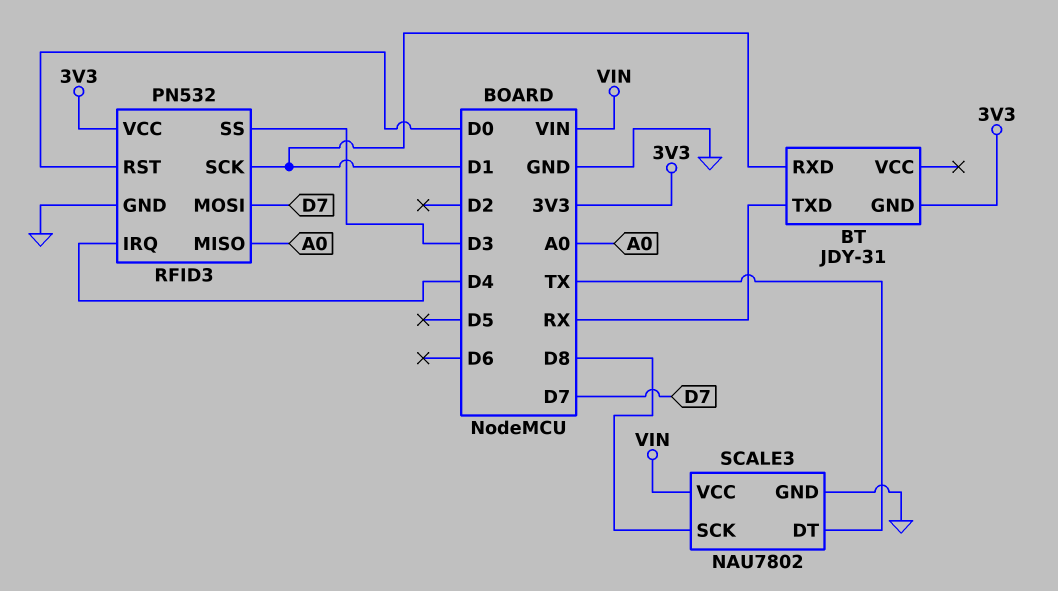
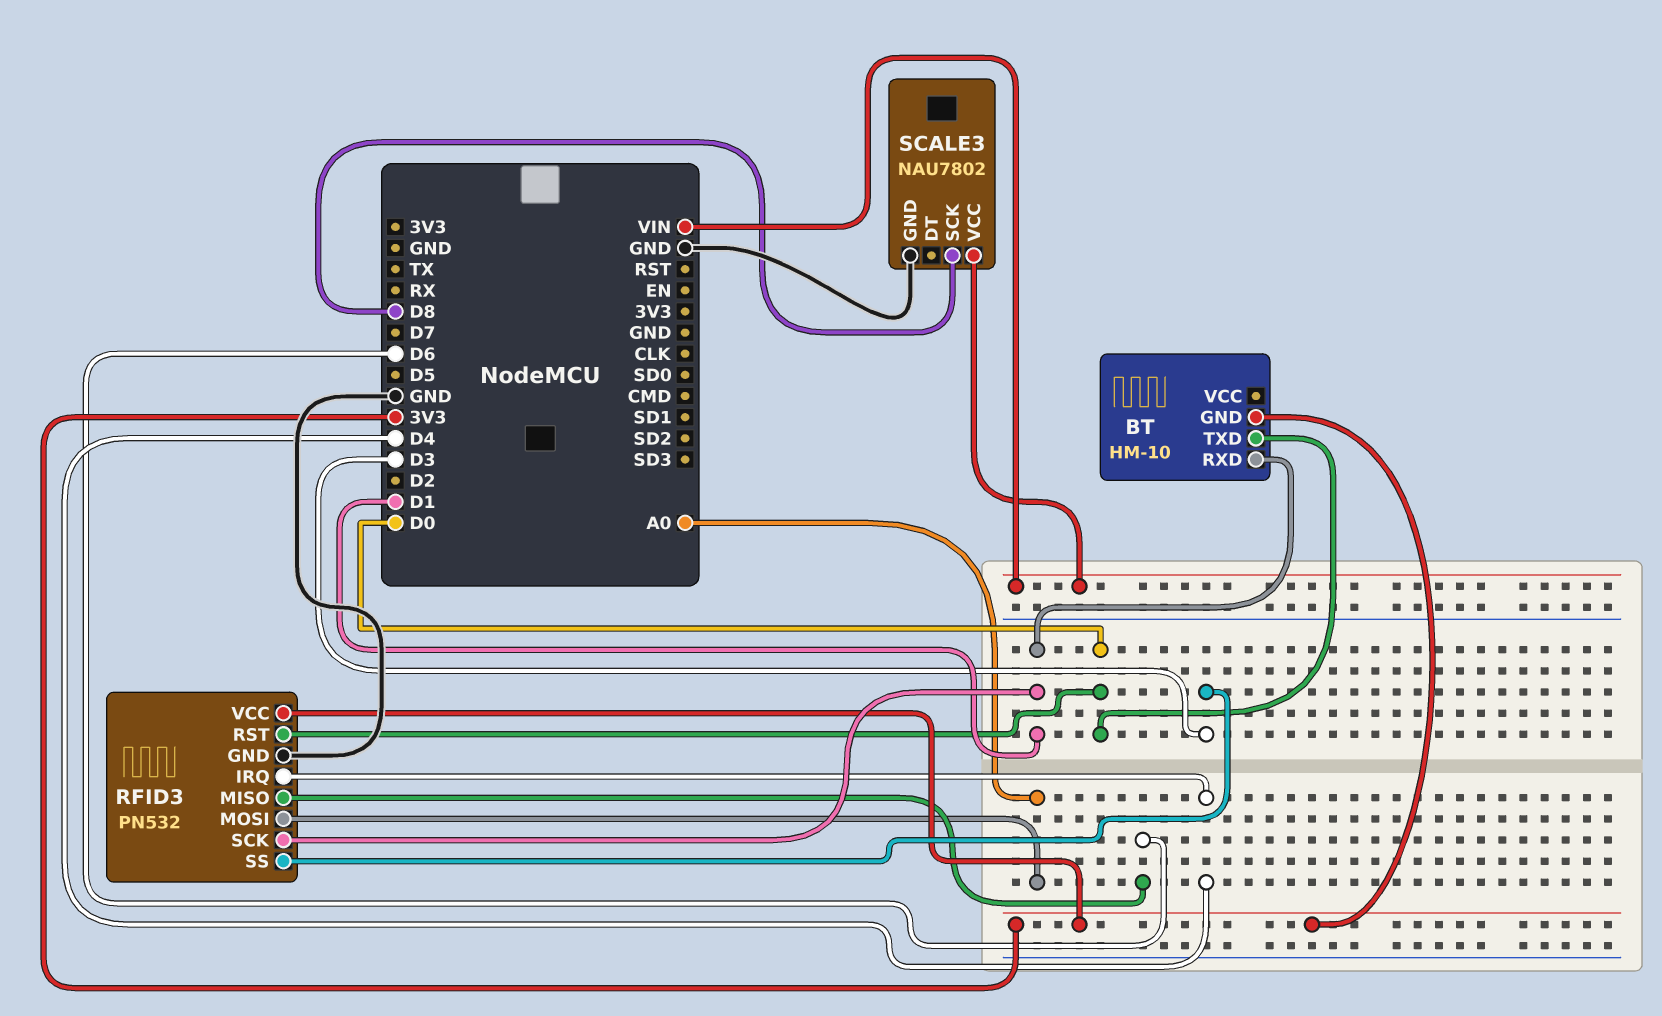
BT: JDY-31 -> HM-10
BT pin TXD: RX -> D0
RFID3 pin MISO: A0 -> D6
RFID3 pin MOSI: D7 -> A0
SCALE3 pin DT: TX -> none

